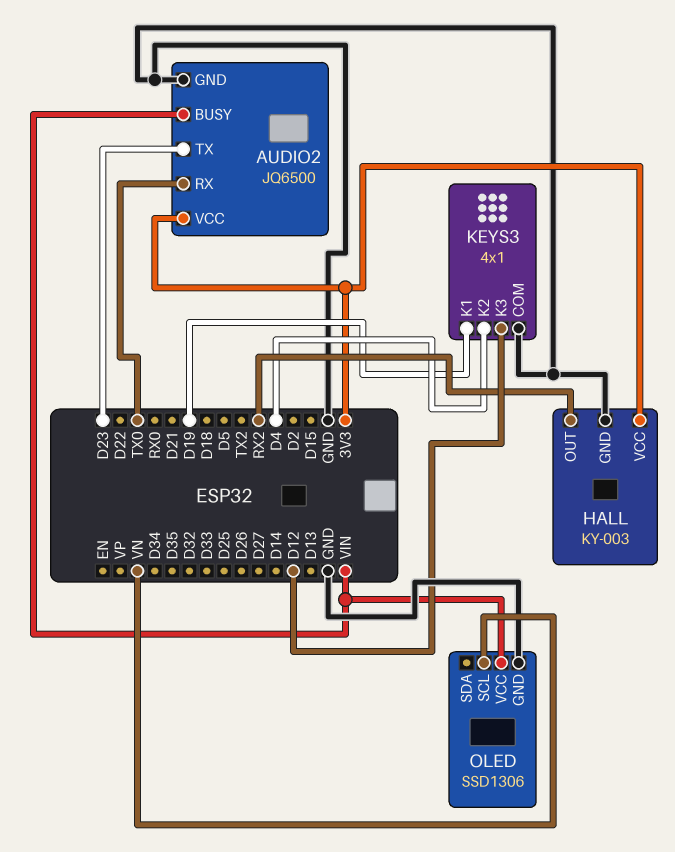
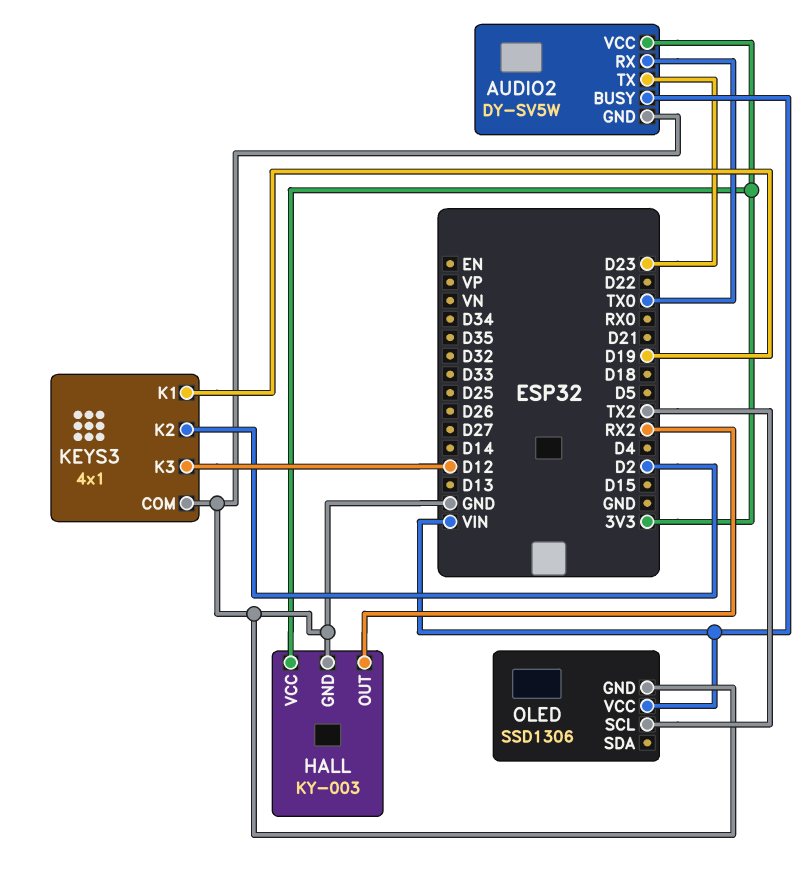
AUDIO2: JQ6500 -> DY-SV5W
KEYS3 pin K2: D4 -> D2
OLED pin SCL: VN -> TX2

